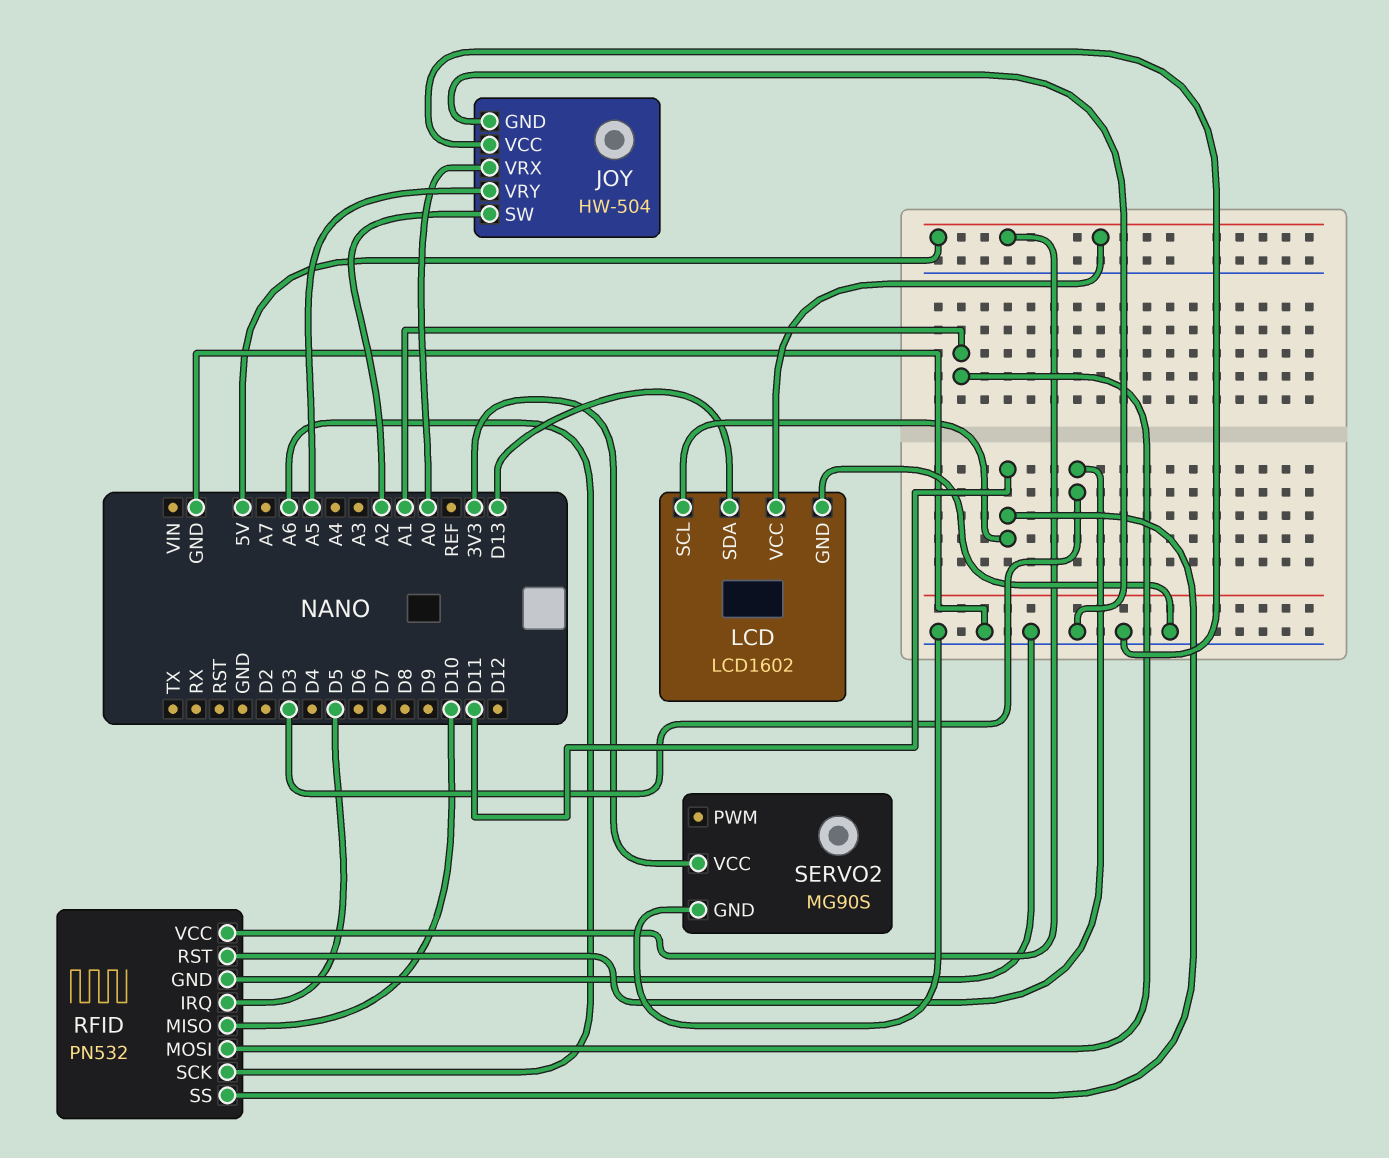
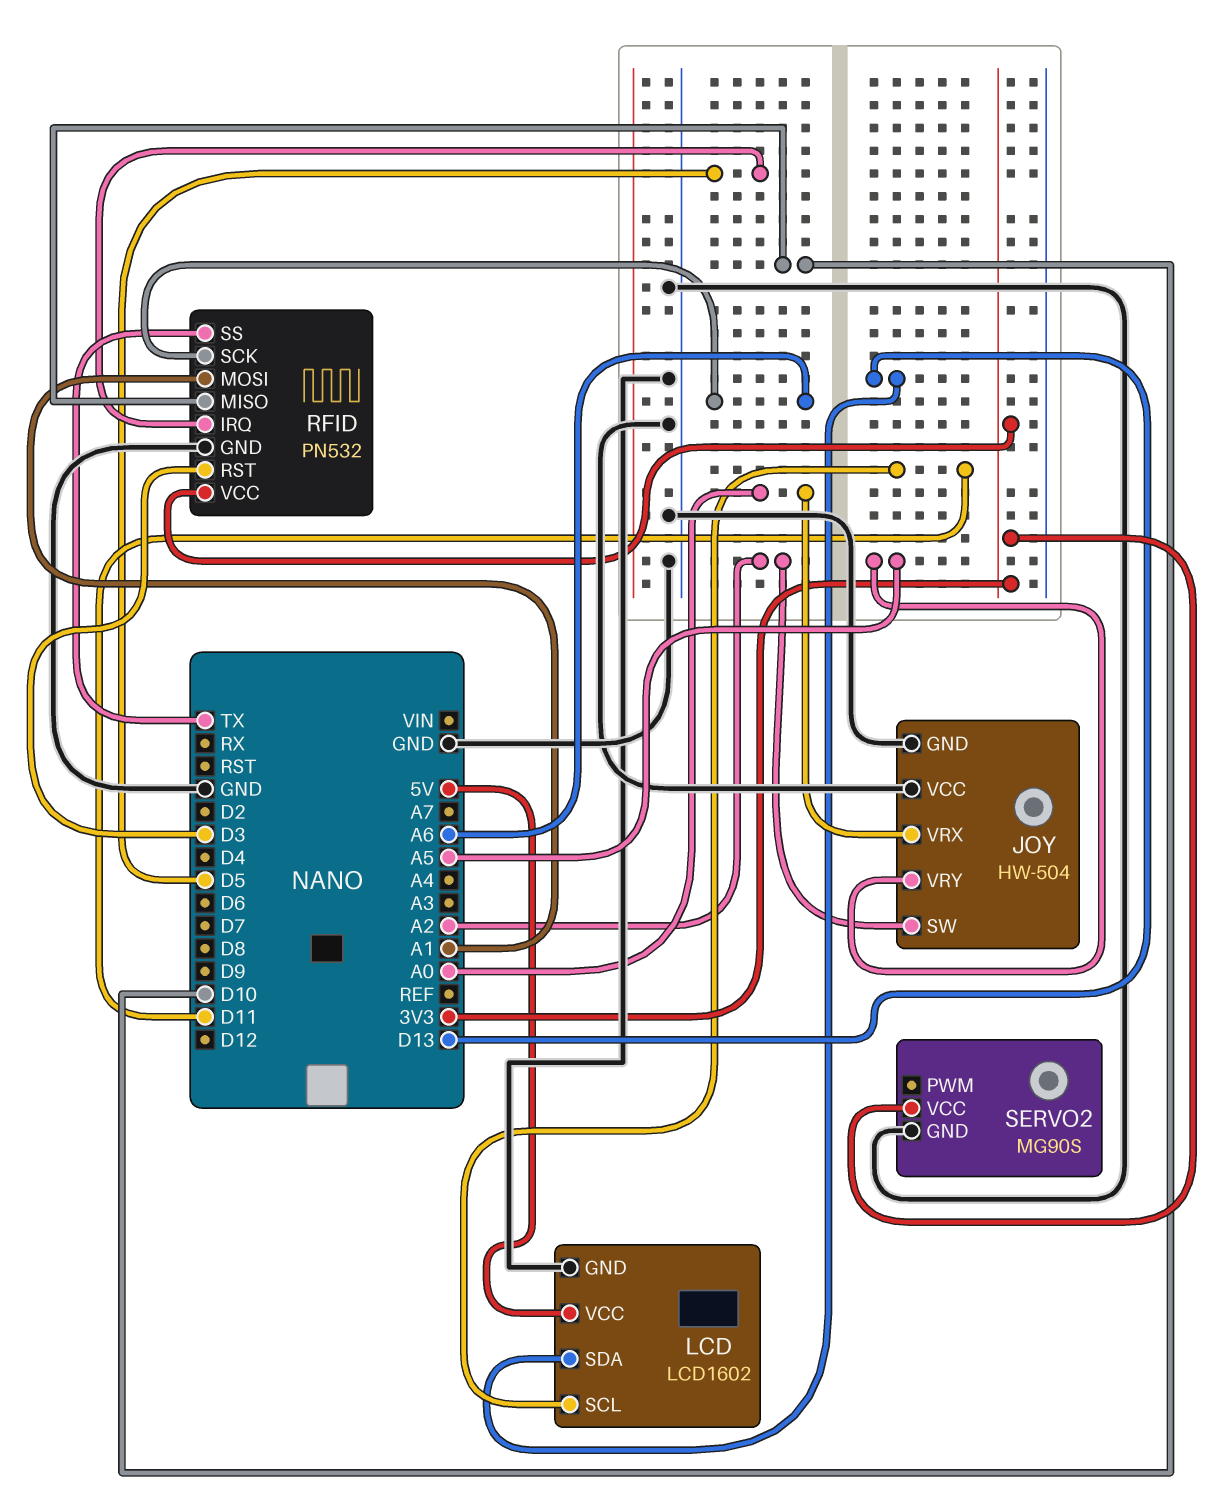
RFID pin SS: D11 -> TX
RFID pin VCC: 5V -> 3V3

